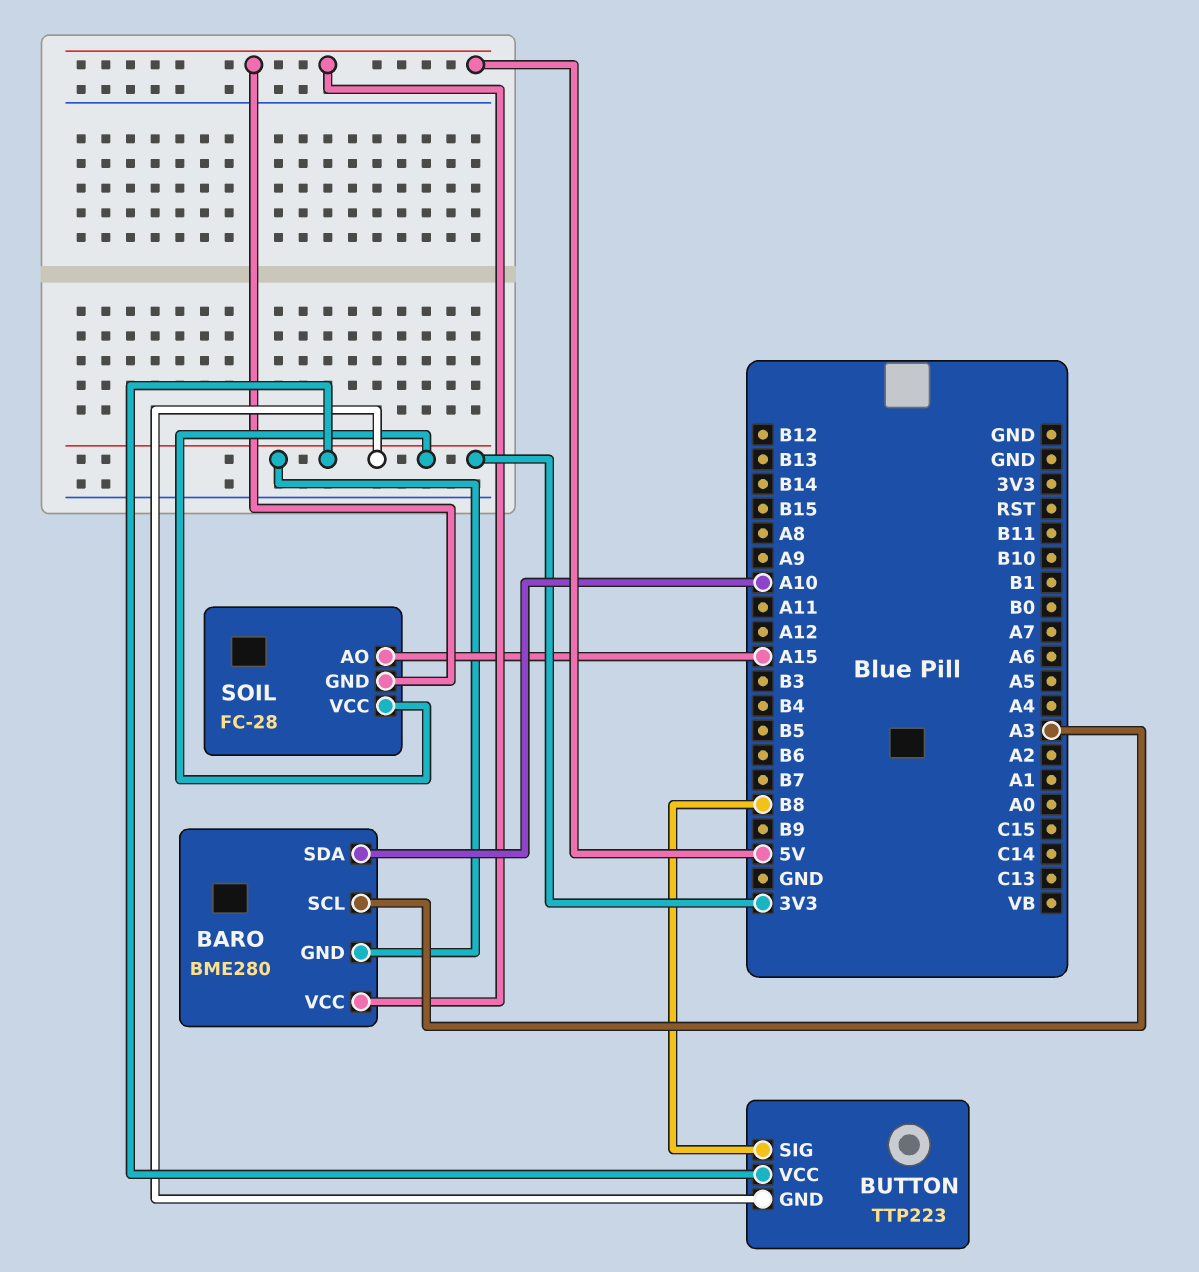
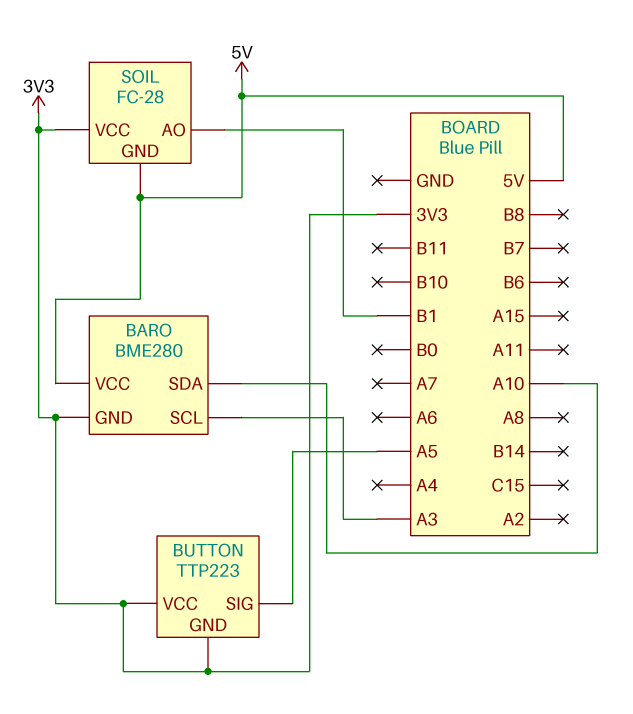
BUTTON pin SIG: B8 -> A5
SOIL pin AO: A15 -> B1

